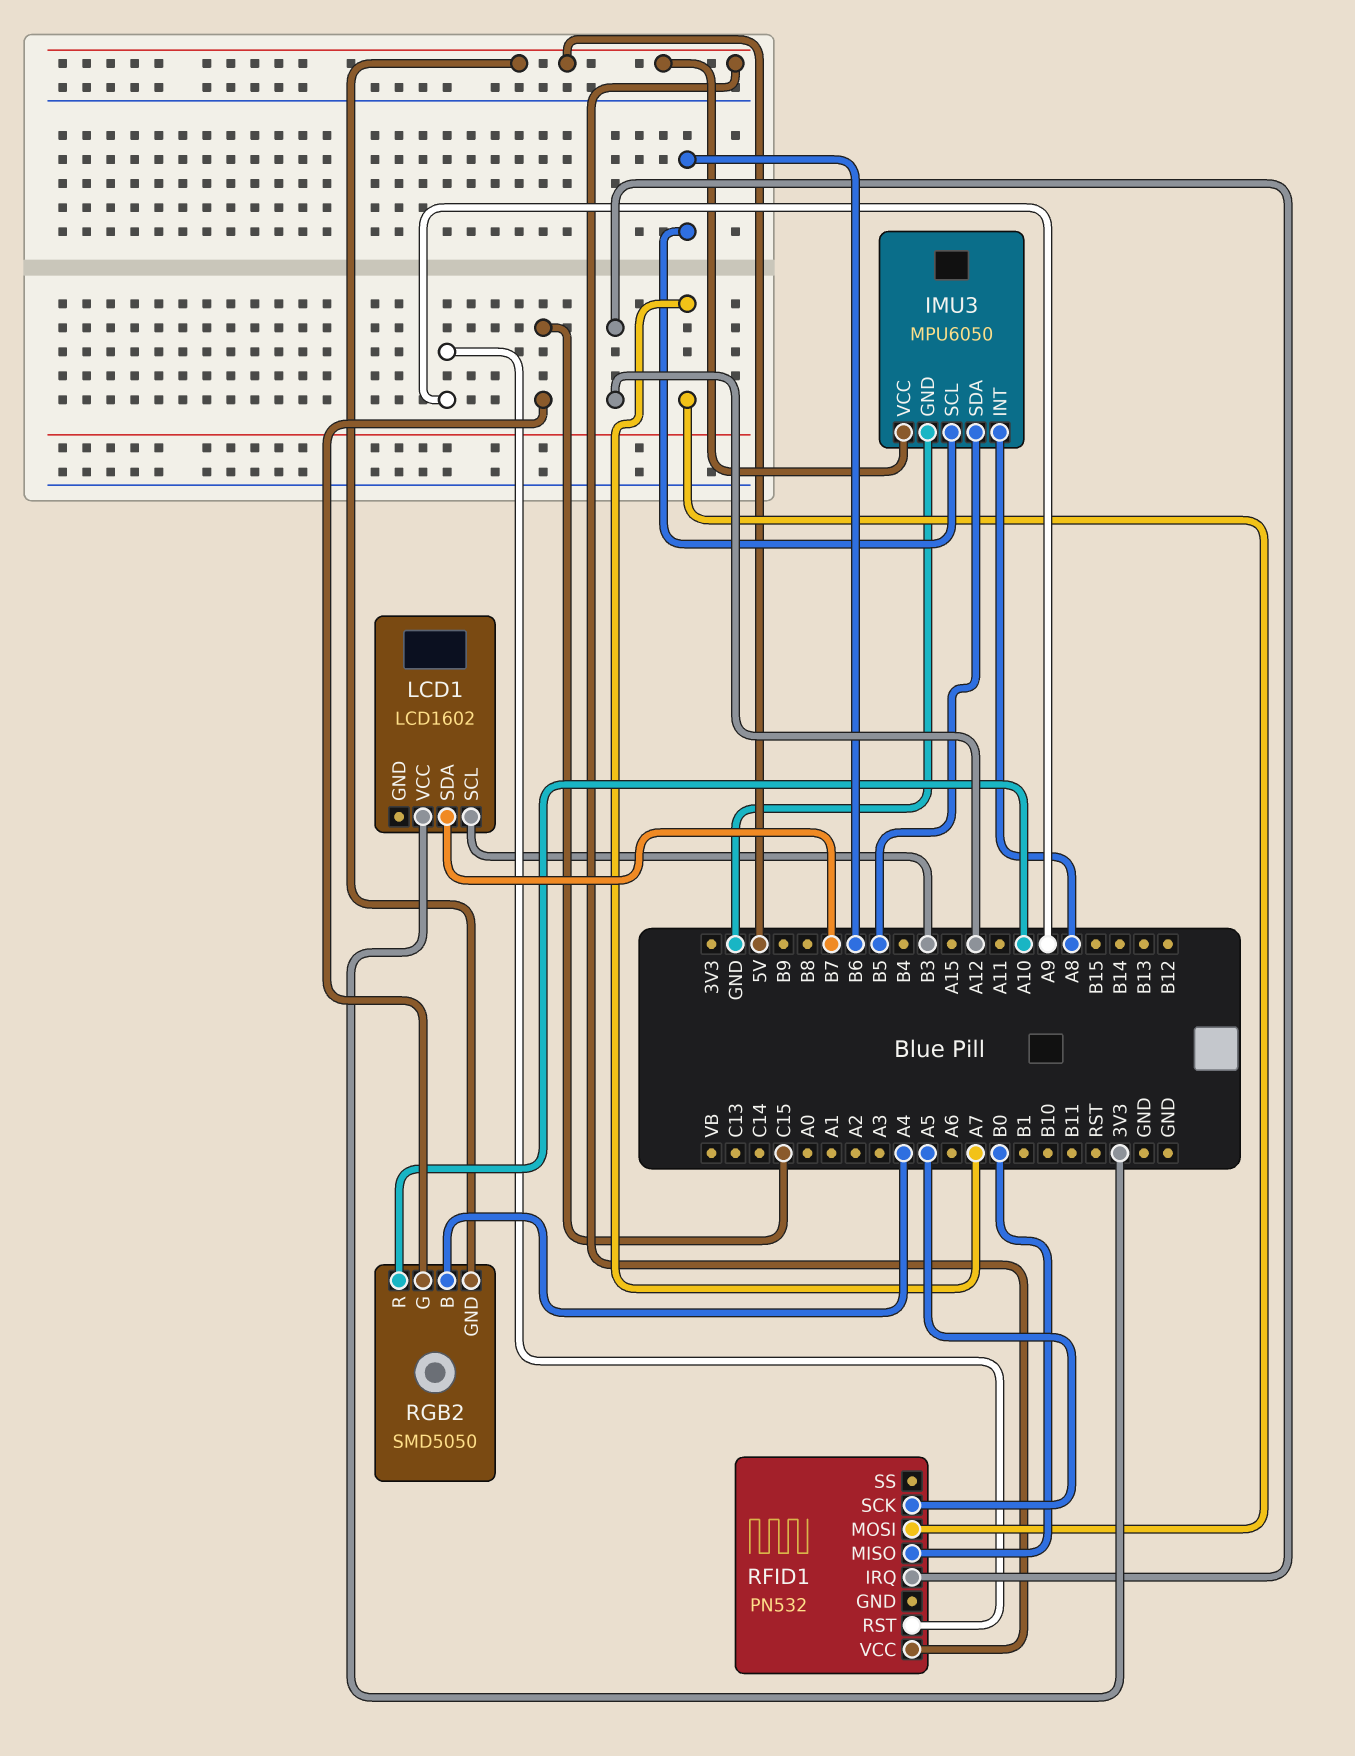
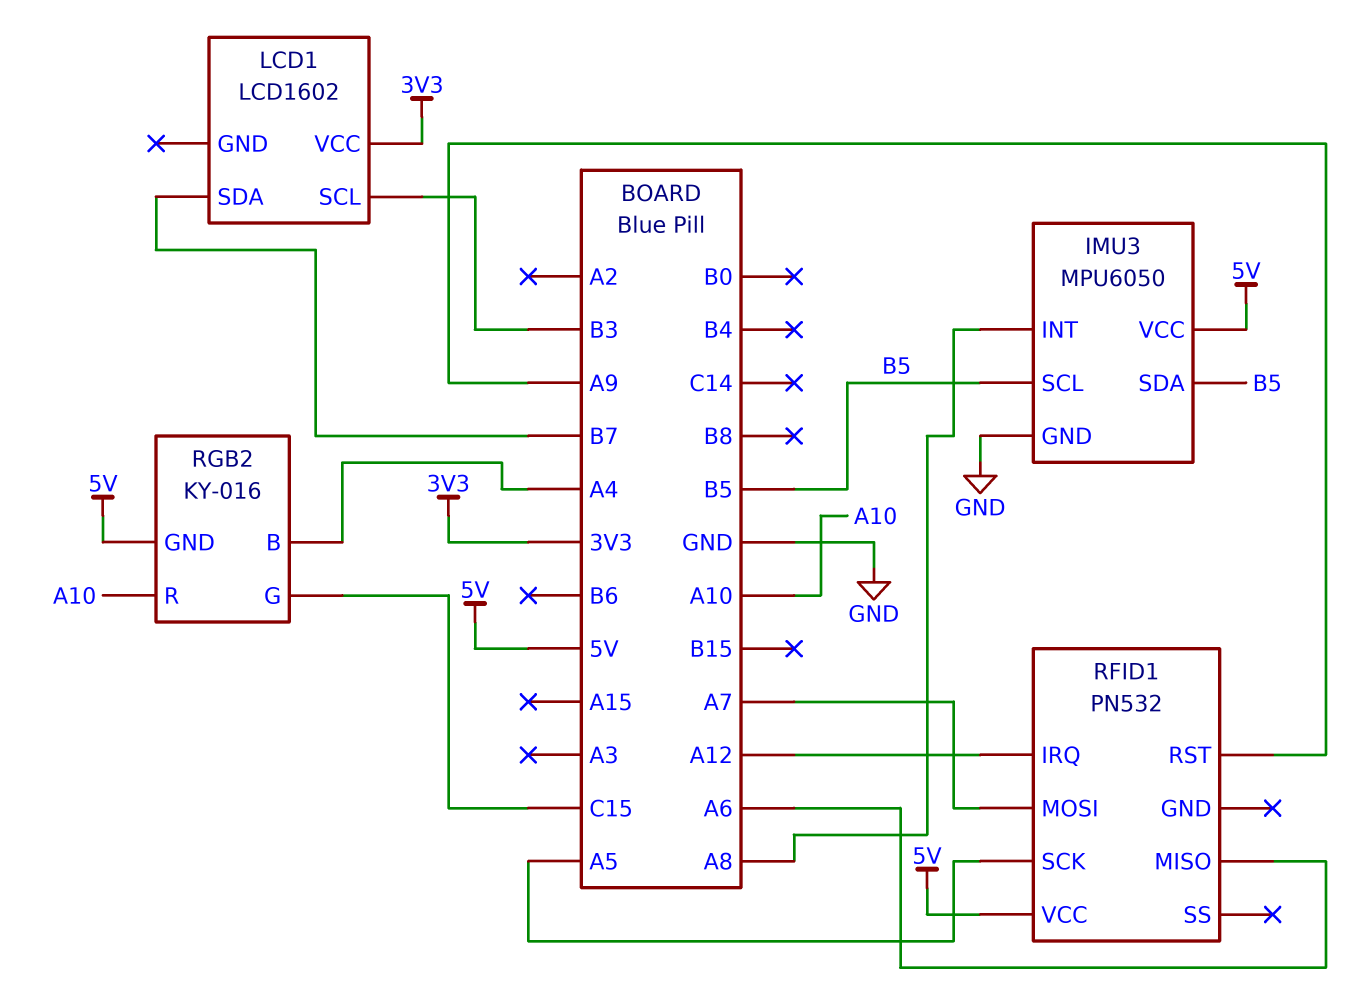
IMU3 pin SCL: B6 -> B5
RFID1 pin MISO: B0 -> A6
RGB2: SMD5050 -> KY-016

